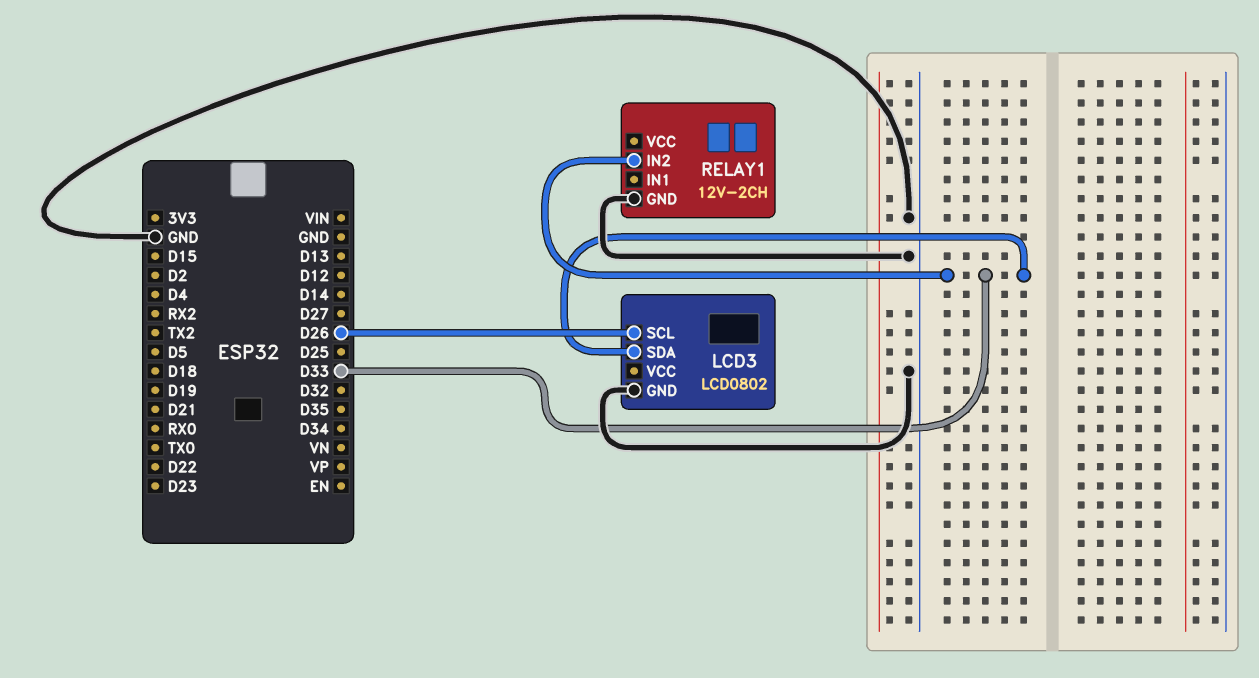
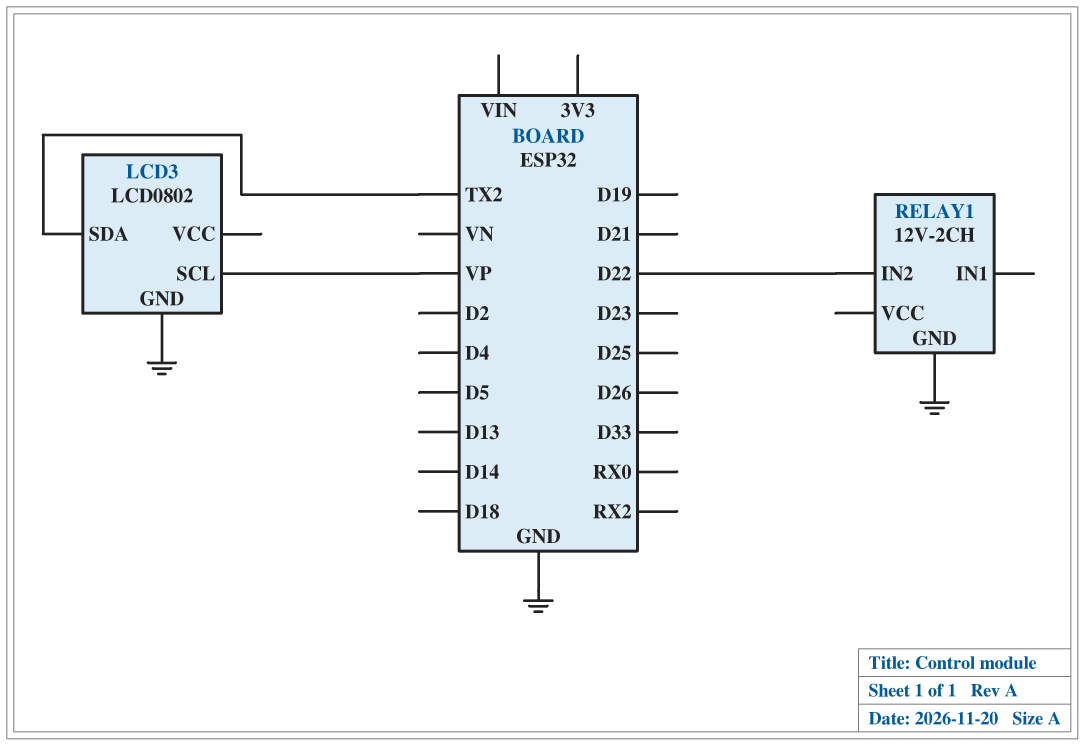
LCD3 pin SCL: D26 -> VP
LCD3 pin SDA: D33 -> TX2
RELAY1 pin IN2: D33 -> D22

